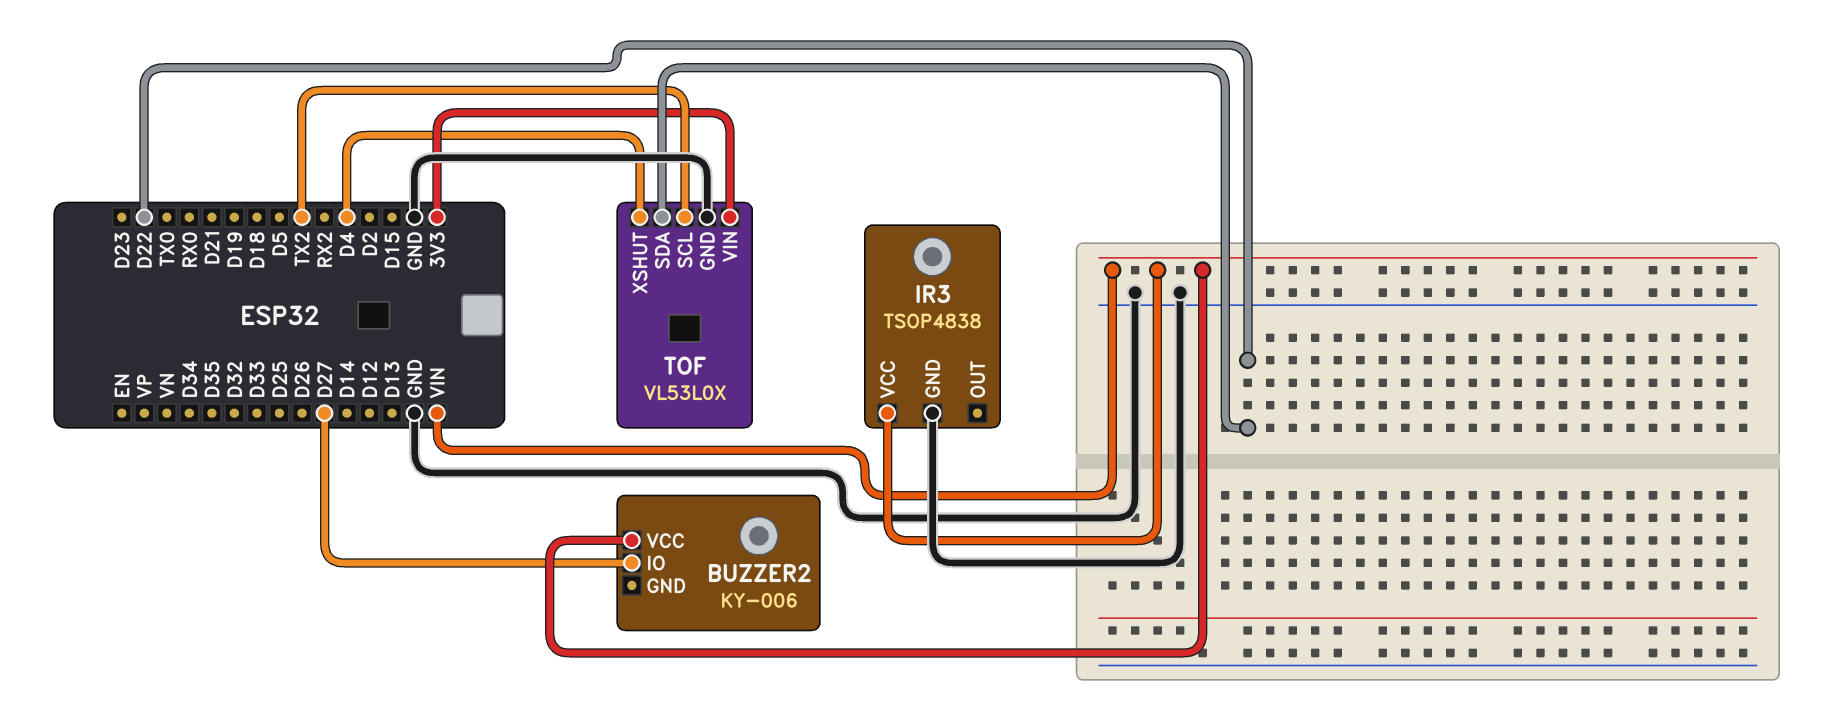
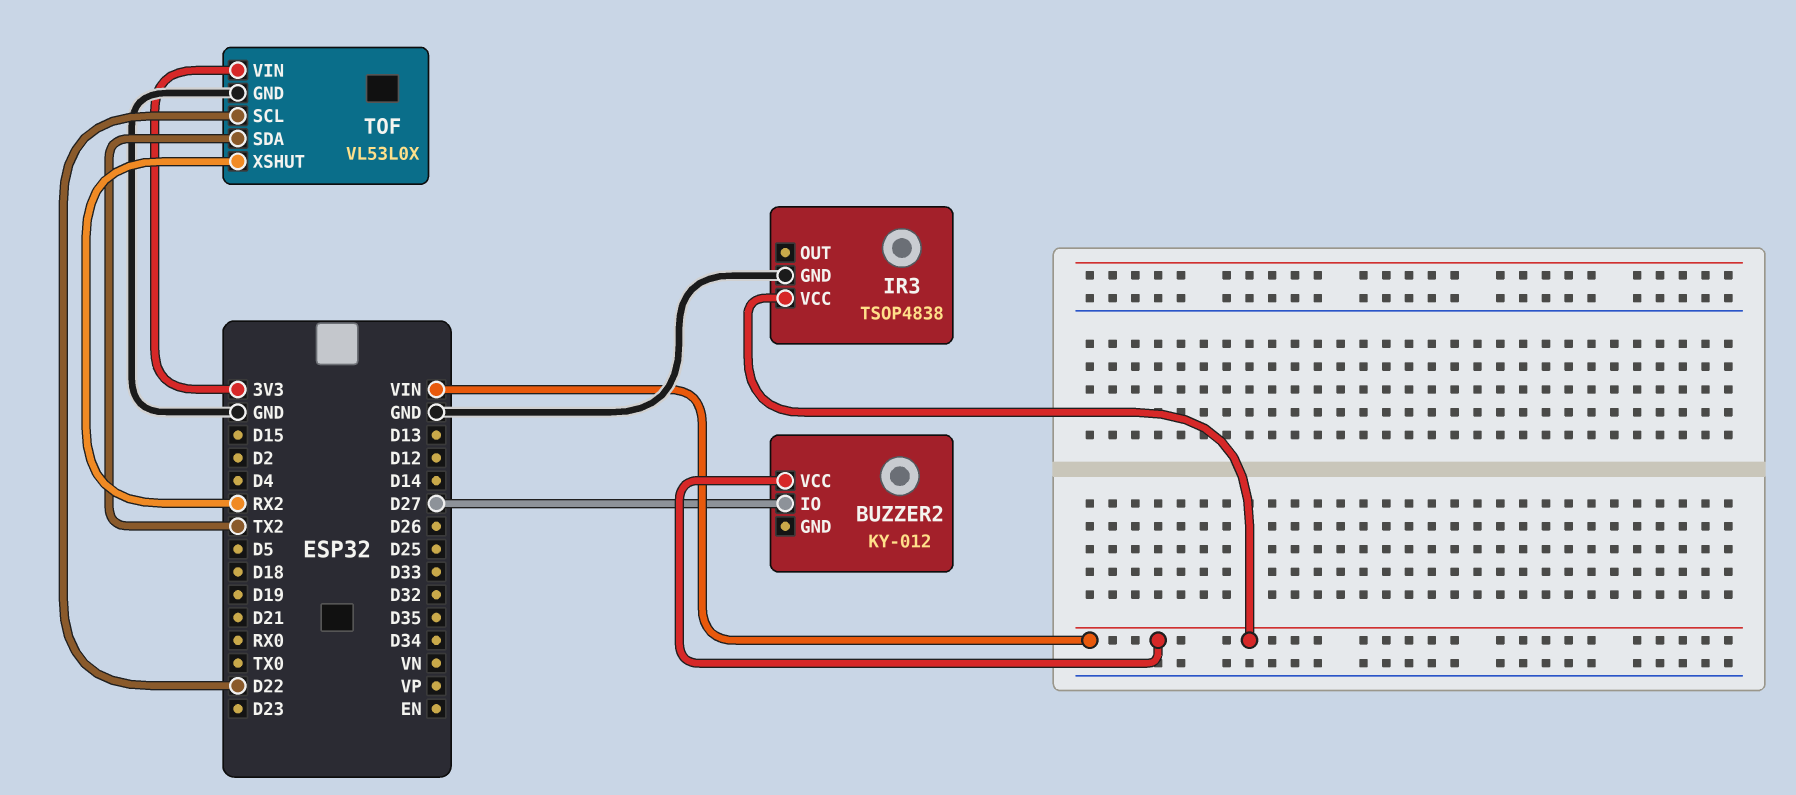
BUZZER2: KY-006 -> KY-012
TOF pin SCL: TX2 -> D22
TOF pin SDA: D22 -> TX2
TOF pin XSHUT: D4 -> RX2

